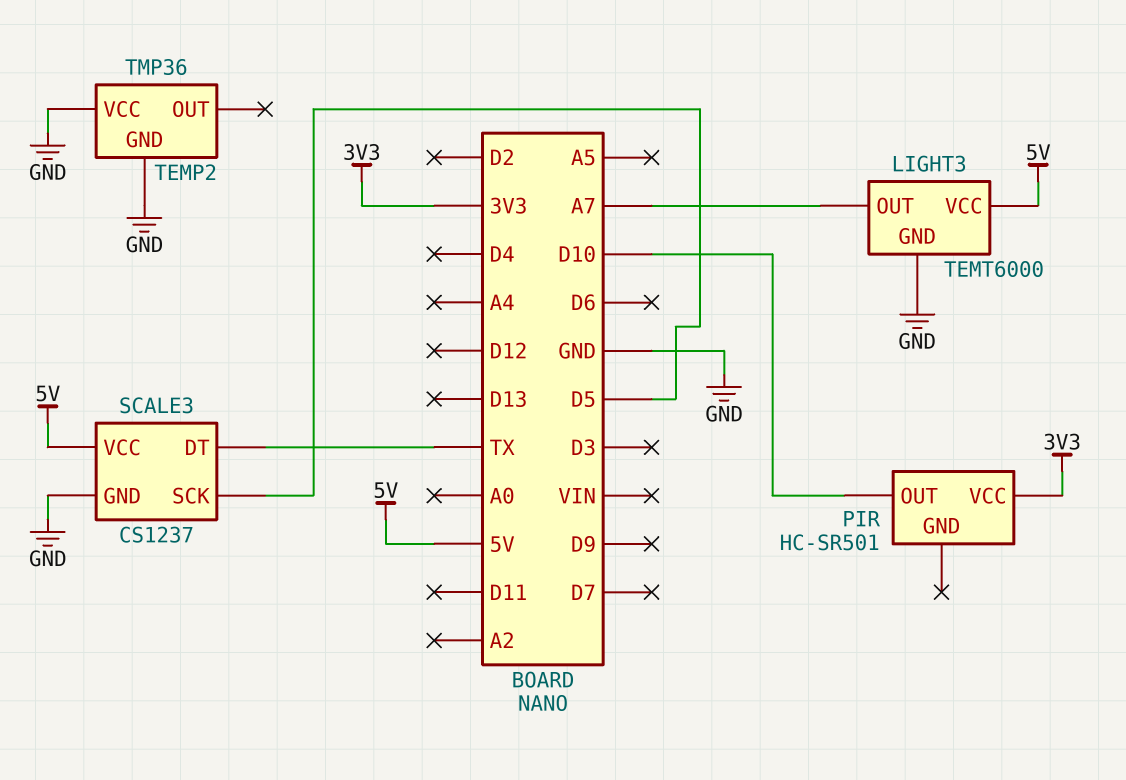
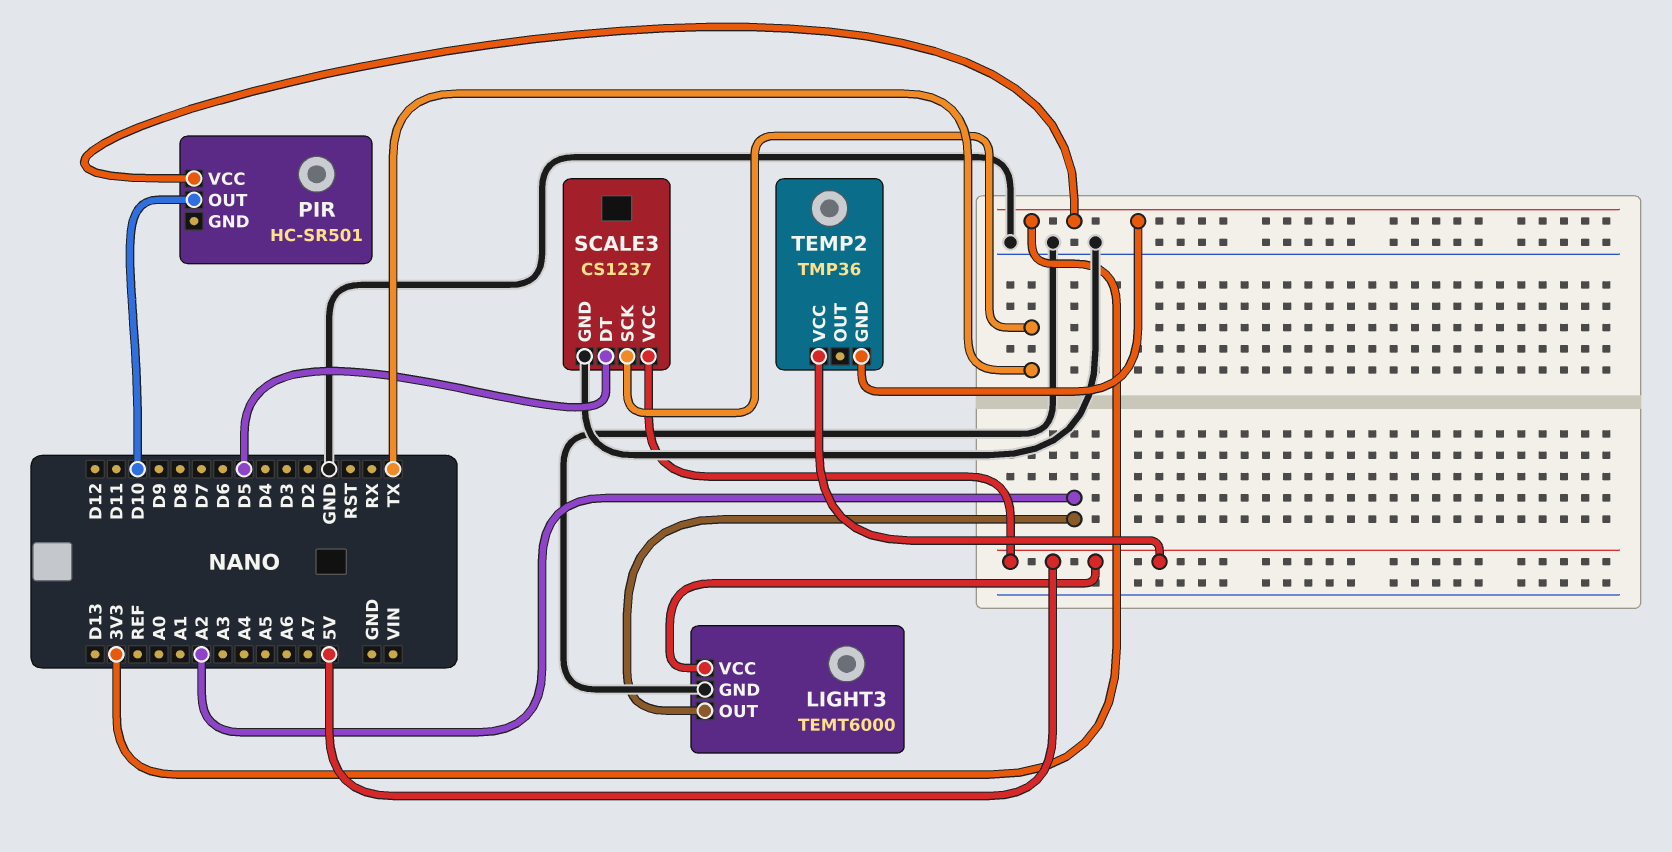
LIGHT3 pin OUT: A7 -> A2
SCALE3 pin DT: TX -> D5
SCALE3 pin SCK: D5 -> TX
TEMP2 pin GND: GND -> 3V3
TEMP2 pin VCC: GND -> 5V

